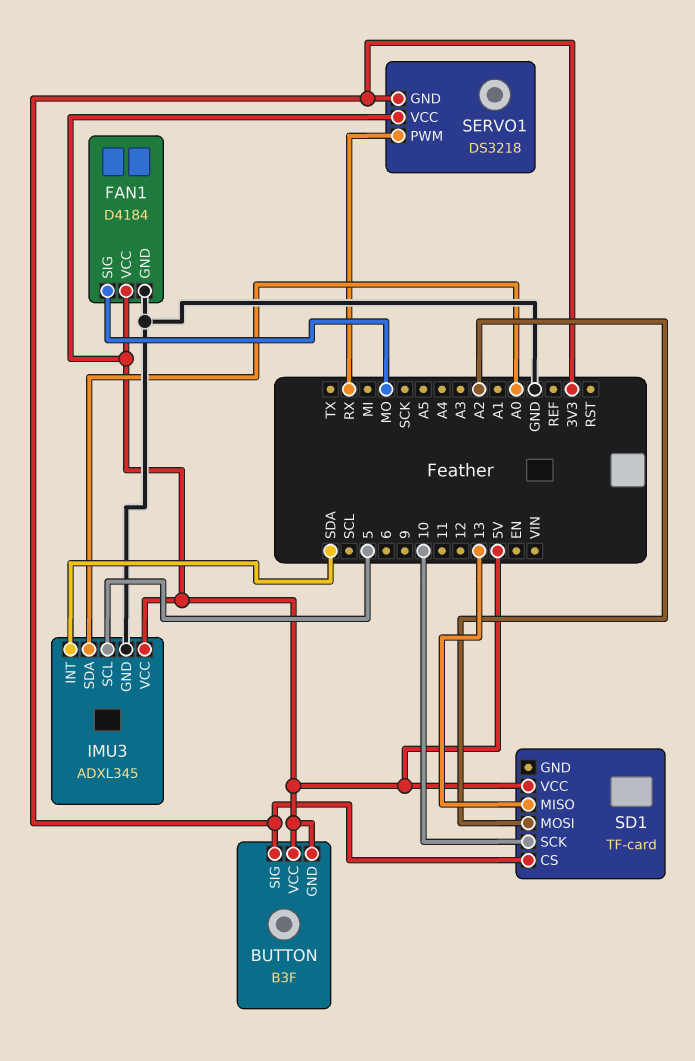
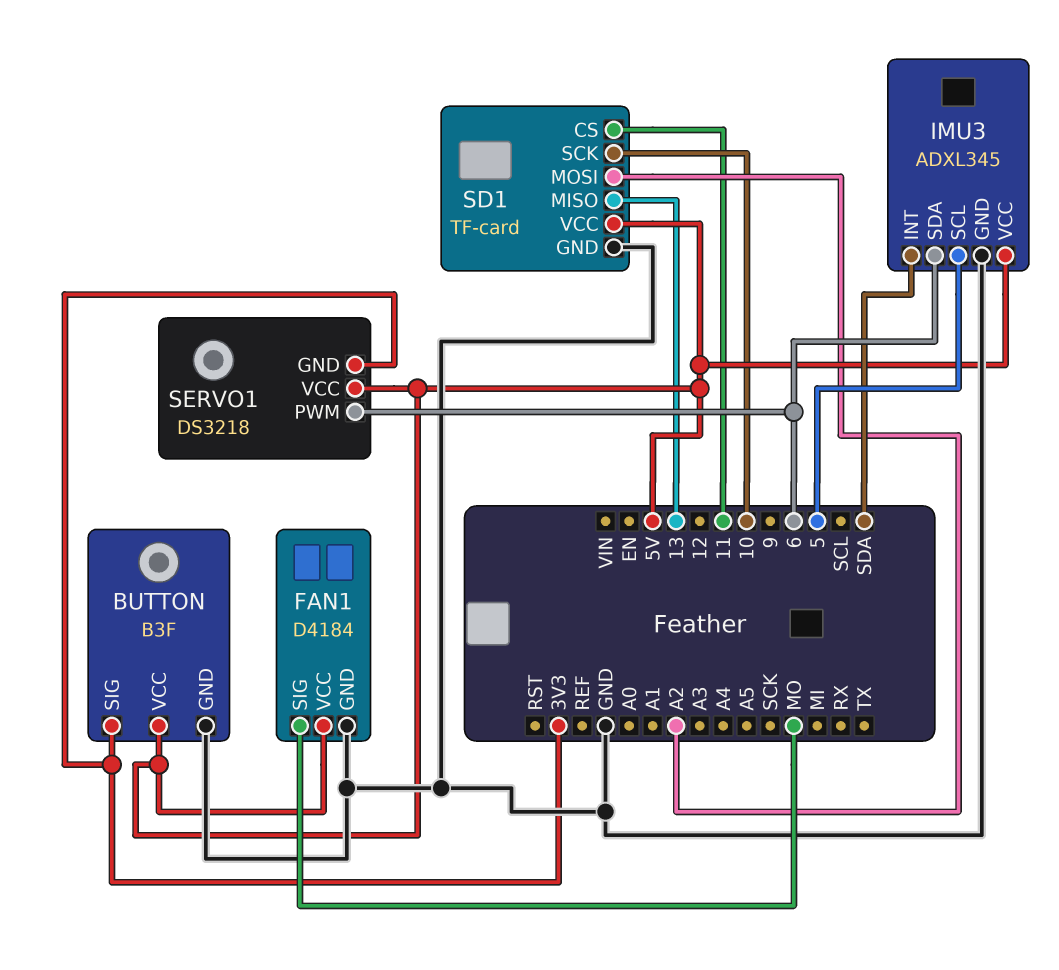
BUTTON pin GND: 5V -> GND
IMU3 pin SDA: A0 -> 6
SD1 pin CS: 3V3 -> 11
SD1 pin GND: none -> GND
SERVO1 pin PWM: RX -> 6

